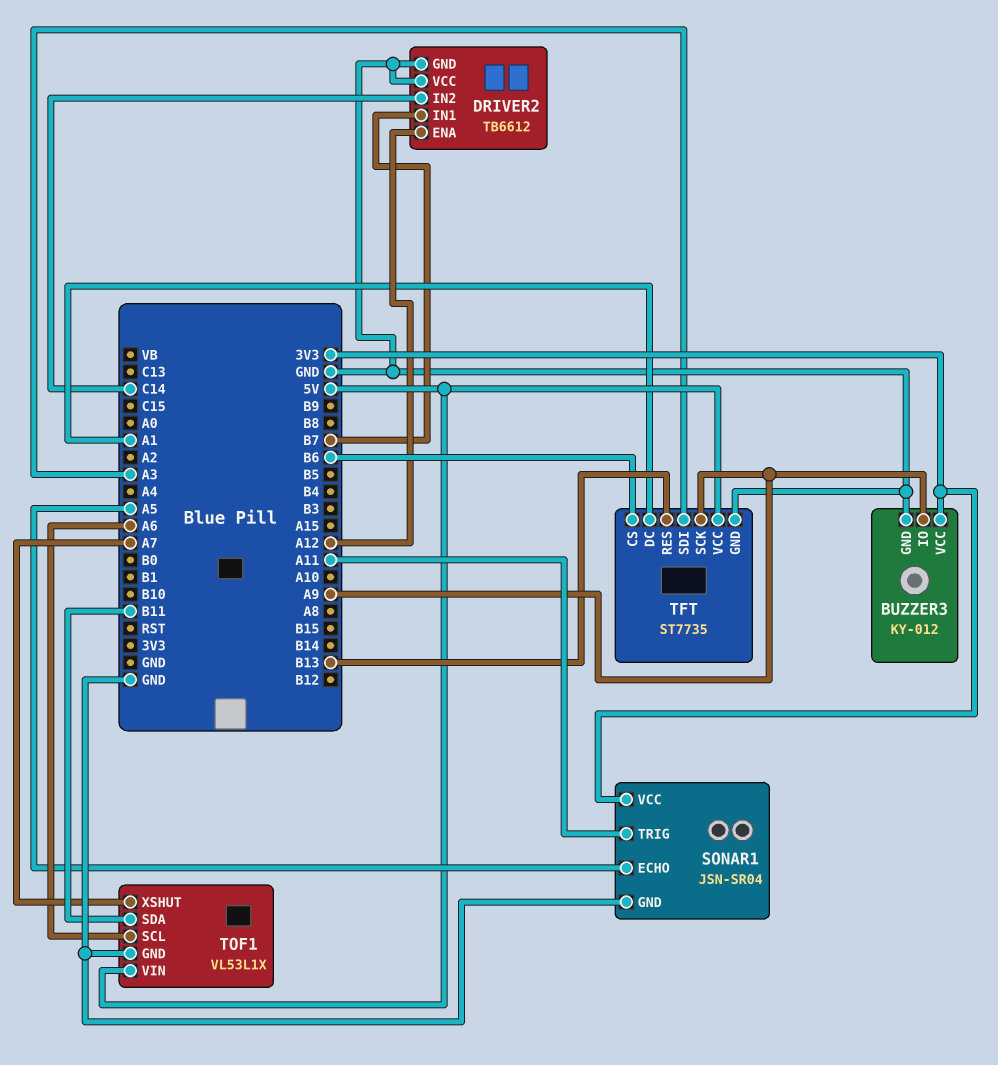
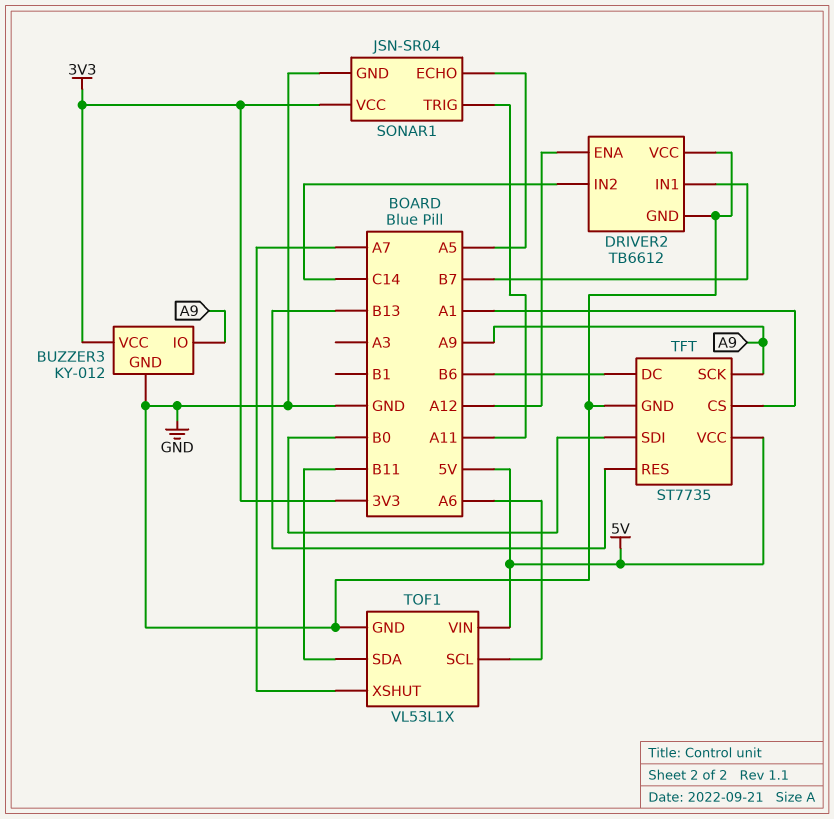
TFT pin CS: B6 -> A1
TFT pin DC: A1 -> B6
TFT pin SDI: A3 -> B0

